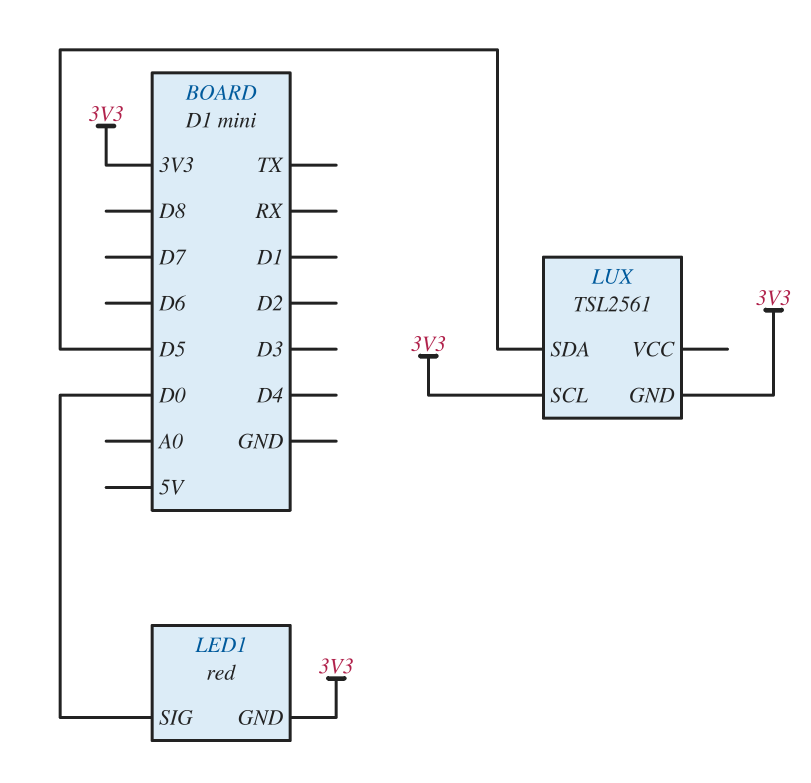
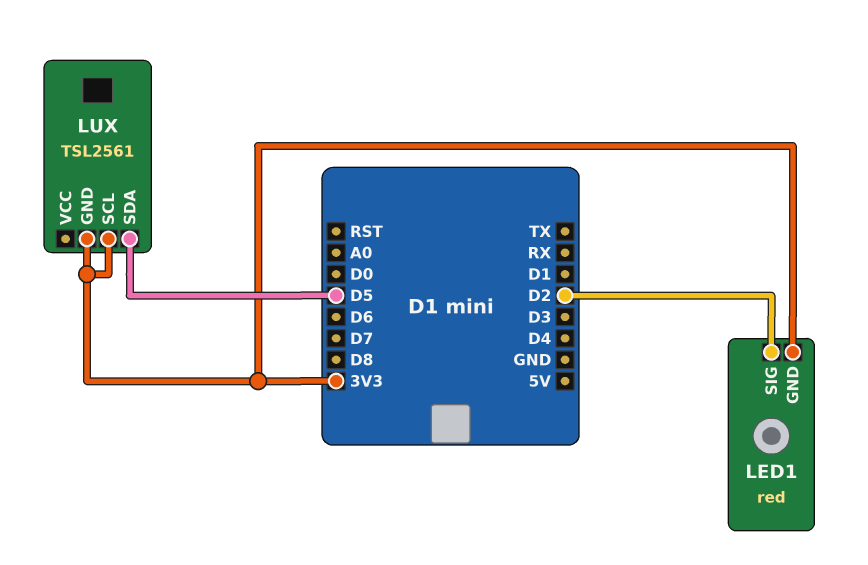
LED1 pin SIG: D0 -> D2

